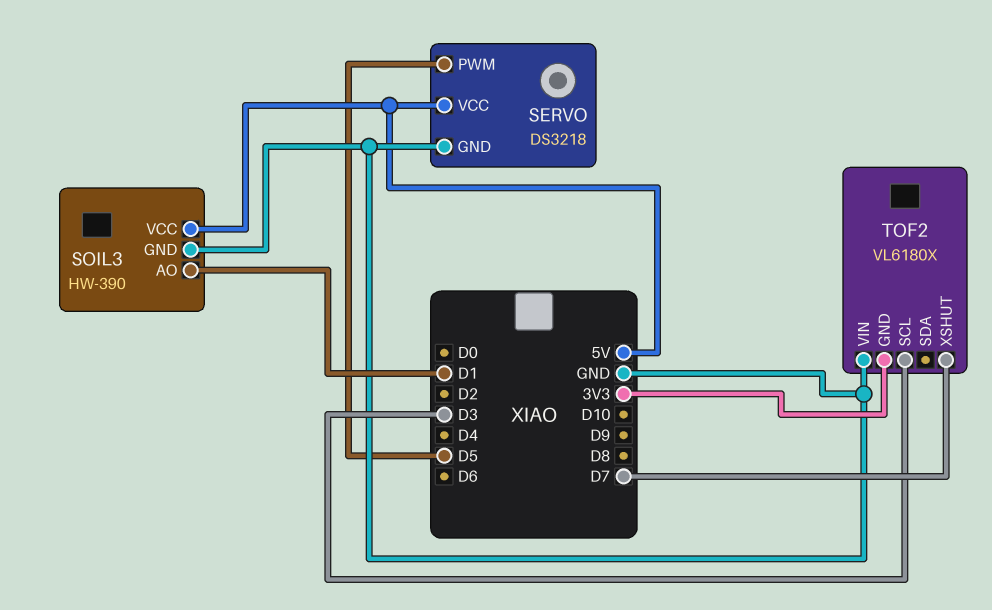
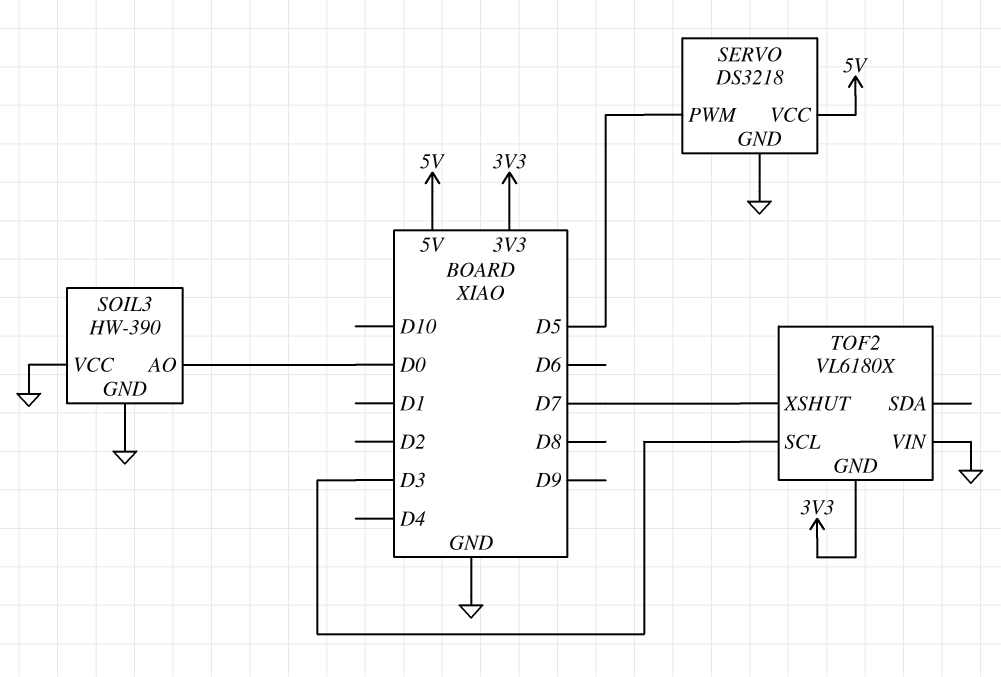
SOIL3 pin AO: D1 -> D0
SOIL3 pin VCC: 5V -> GND

